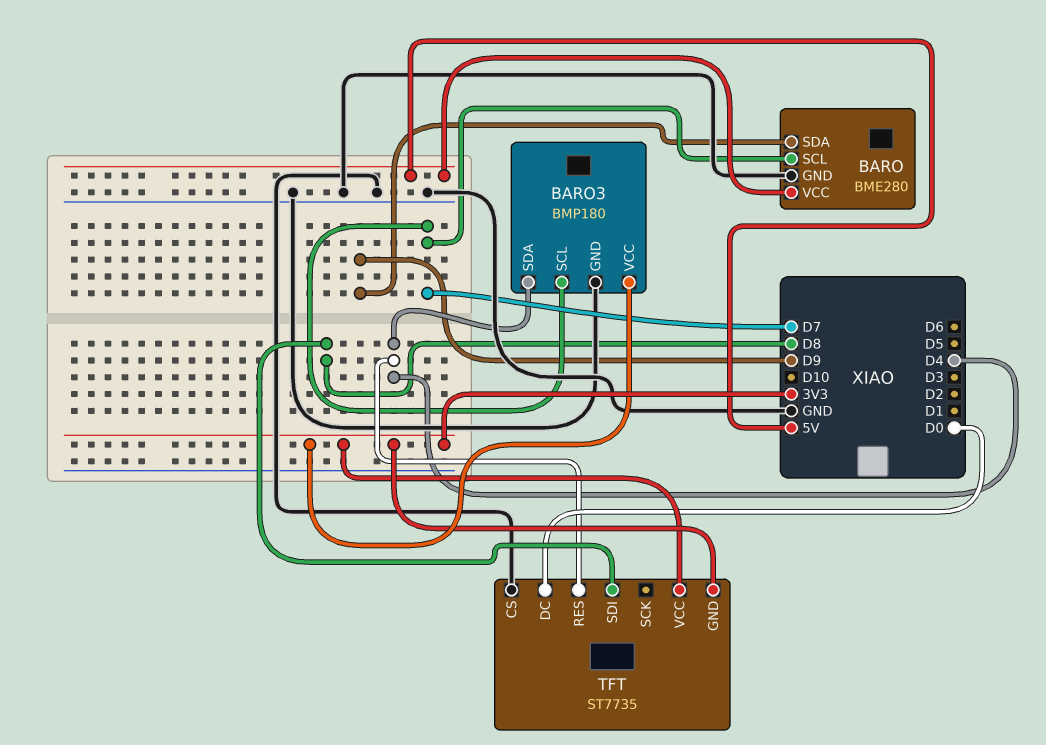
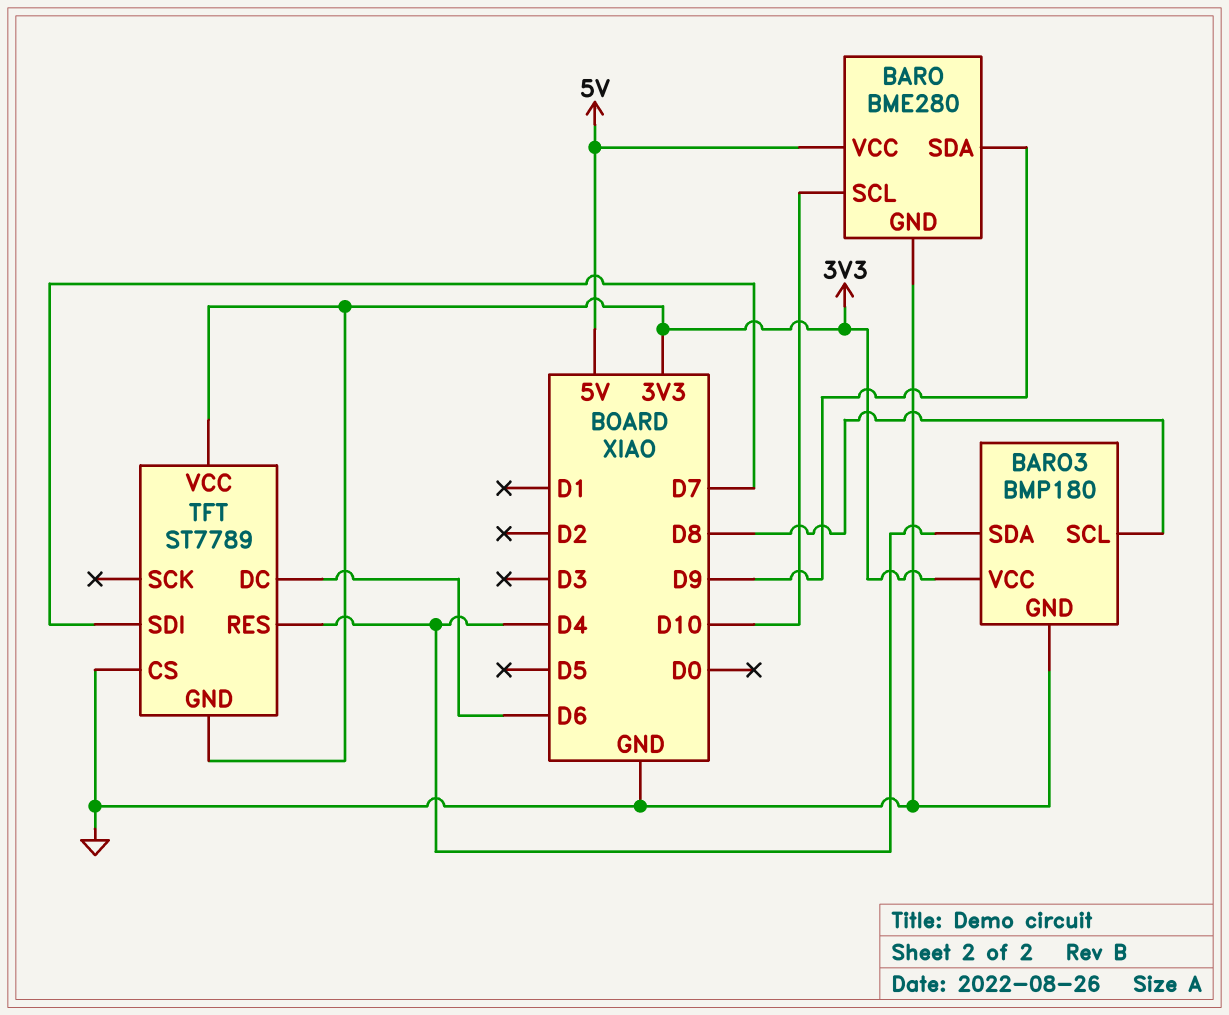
BARO pin SCL: D7 -> D10
BARO3 pin SCL: D7 -> D8
TFT: ST7735 -> ST7789
TFT pin DC: D0 -> D6
TFT pin SDI: D8 -> D7

